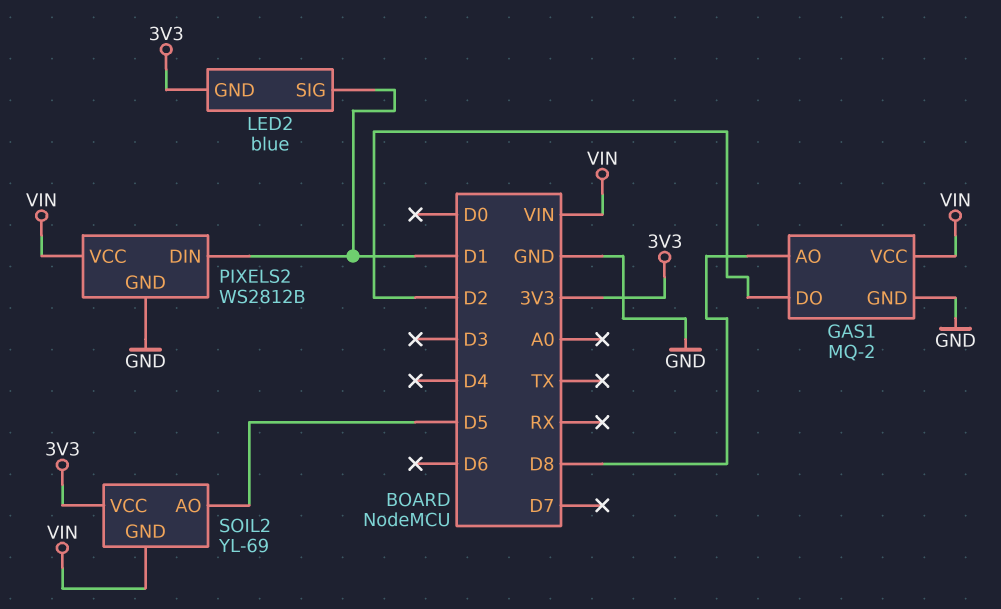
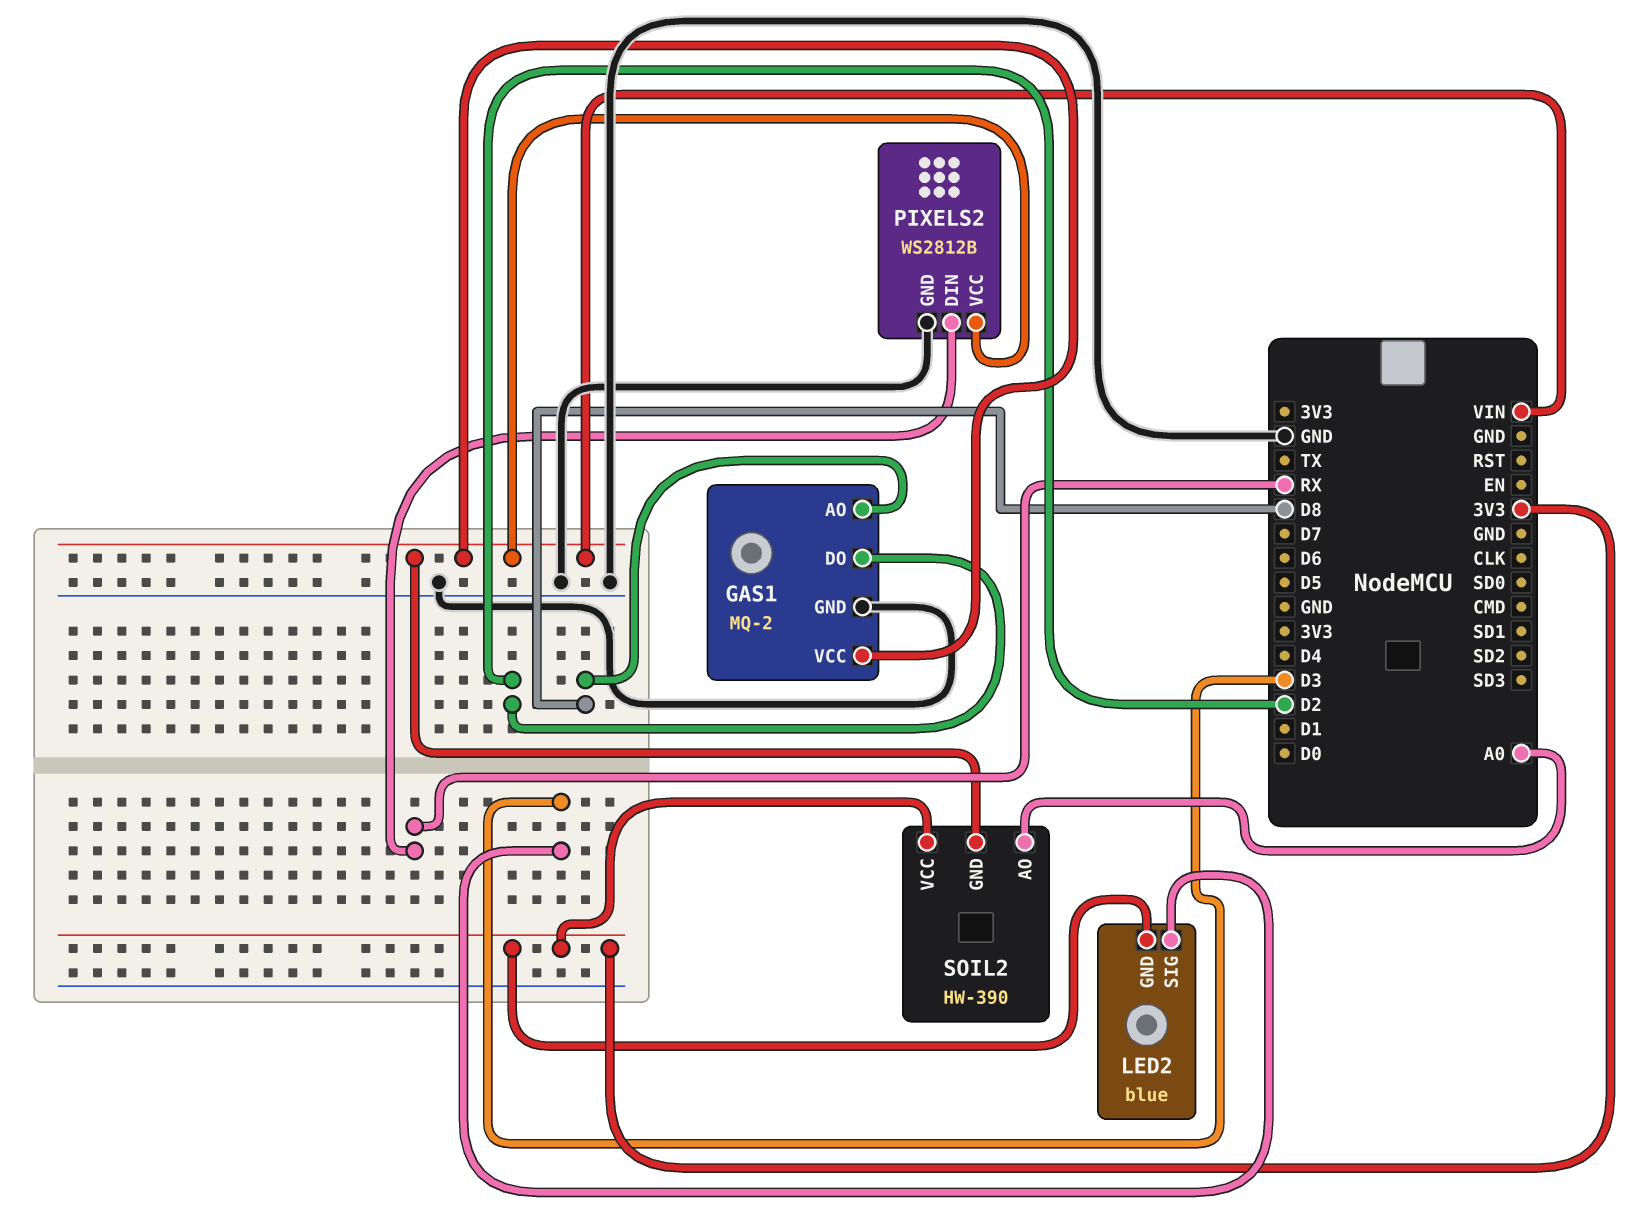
LED2 pin SIG: D1 -> D3
PIXELS2 pin DIN: D1 -> RX
SOIL2: YL-69 -> HW-390
SOIL2 pin AO: D5 -> A0

